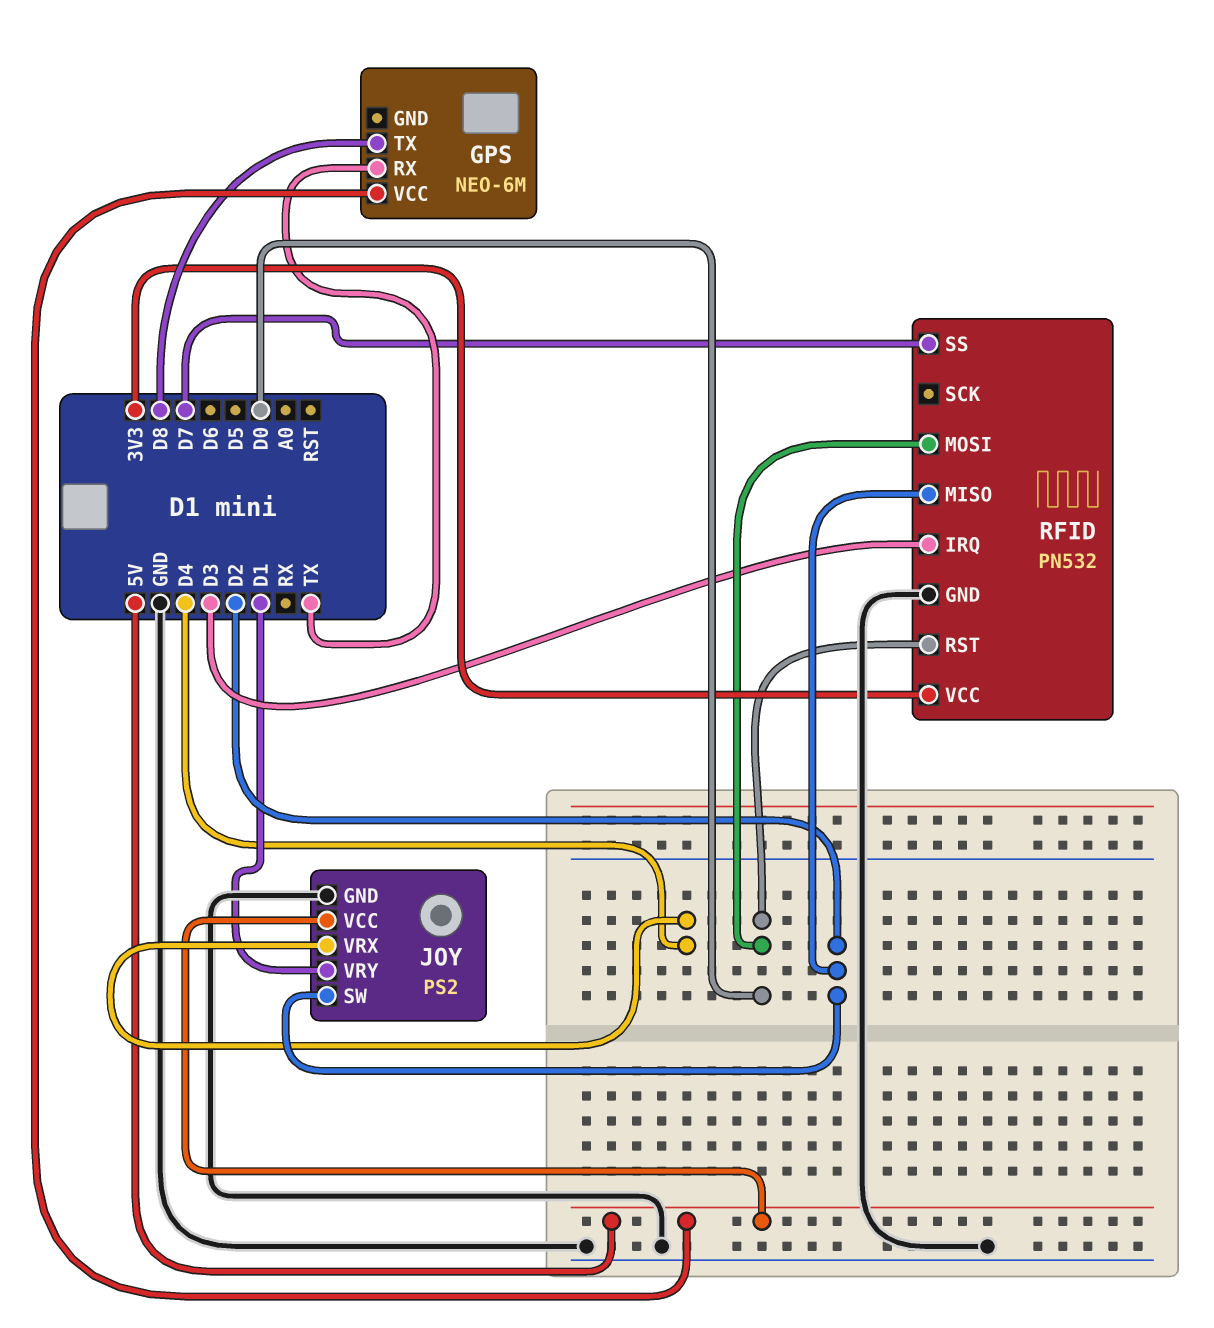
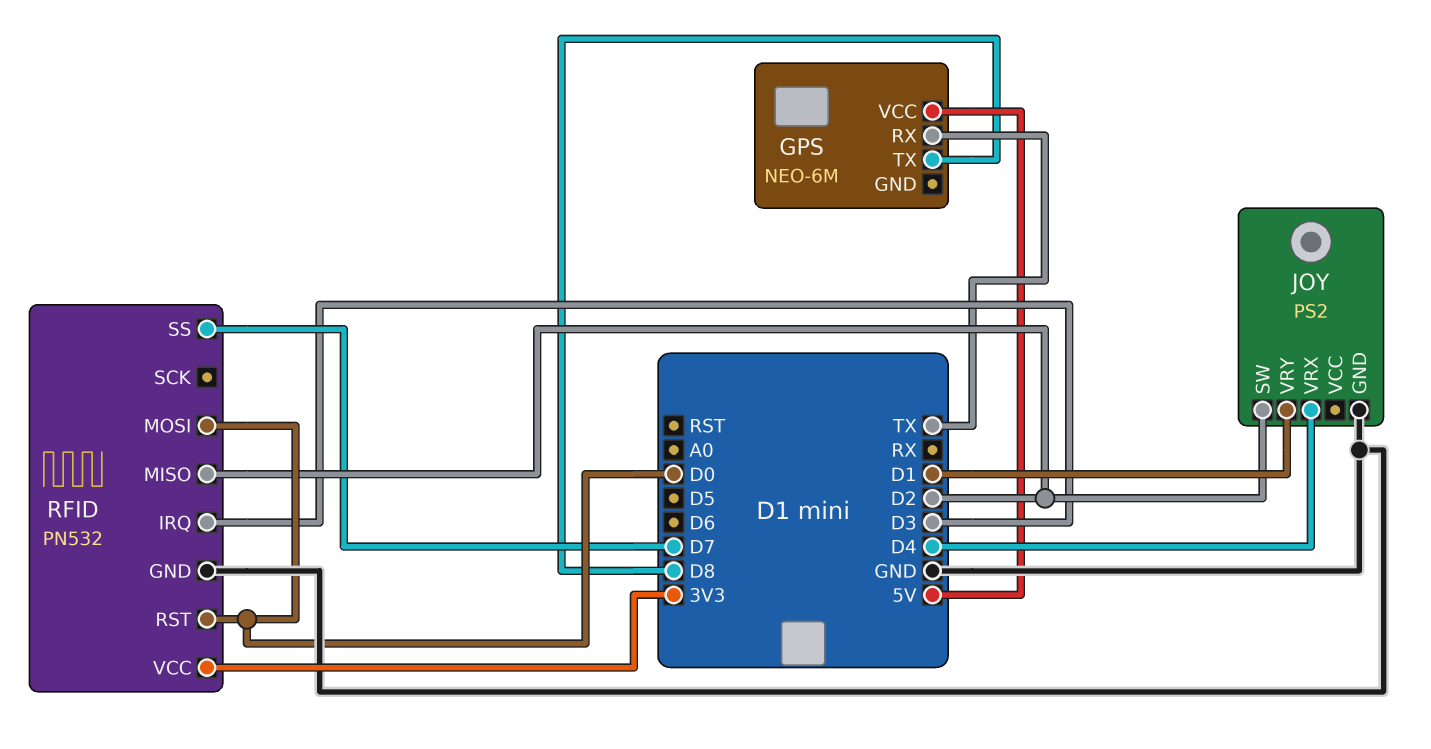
JOY pin VCC: 5V -> none

